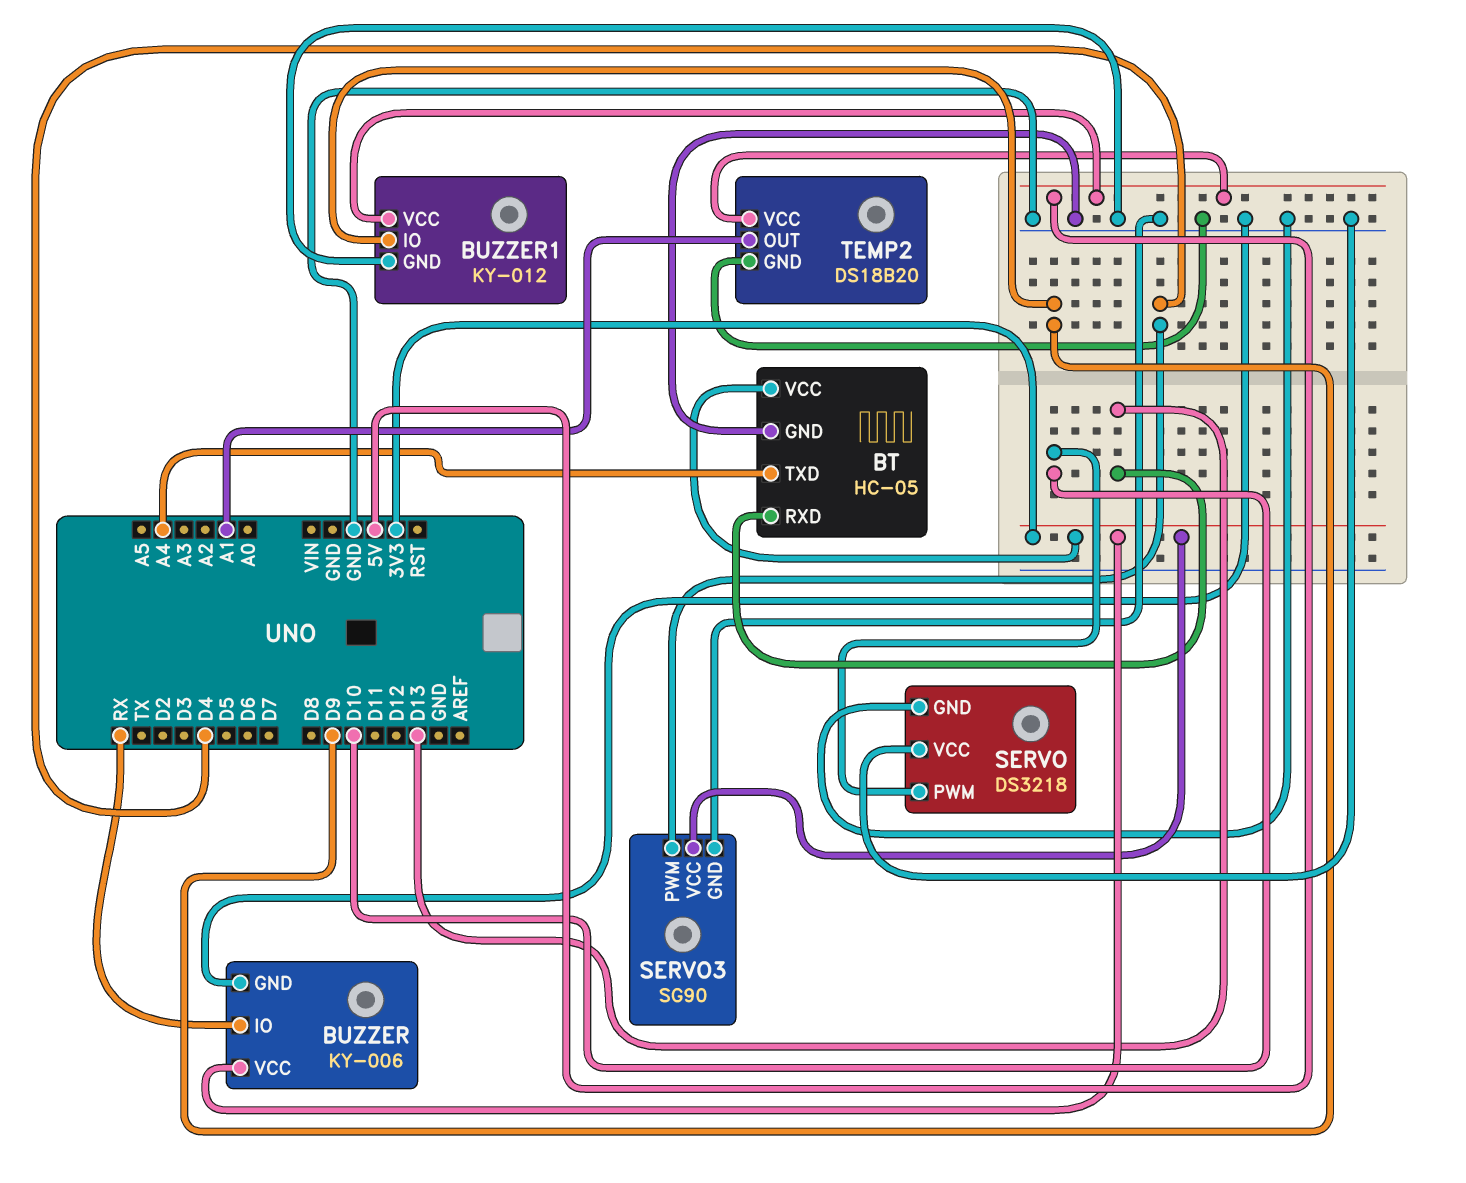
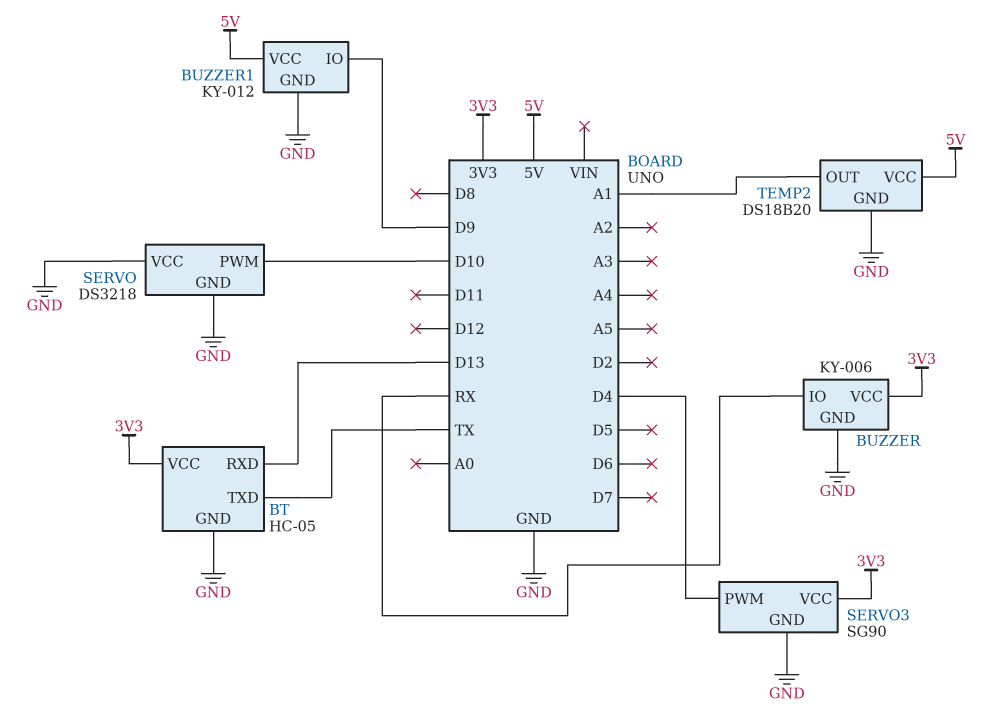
BT pin TXD: A4 -> TX

